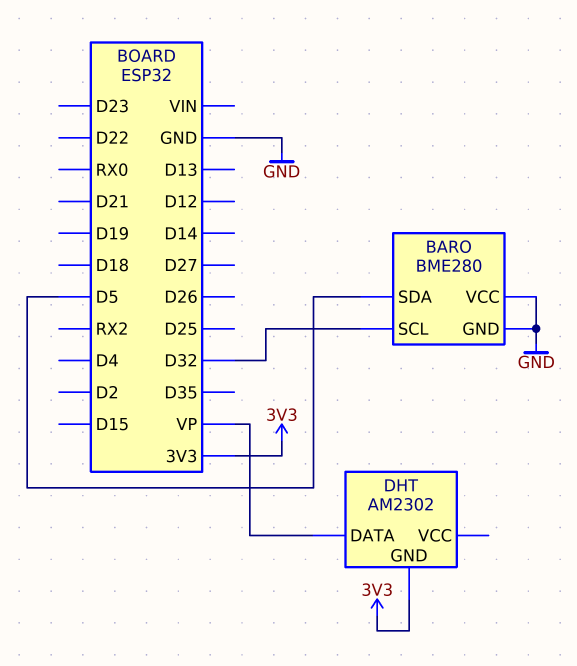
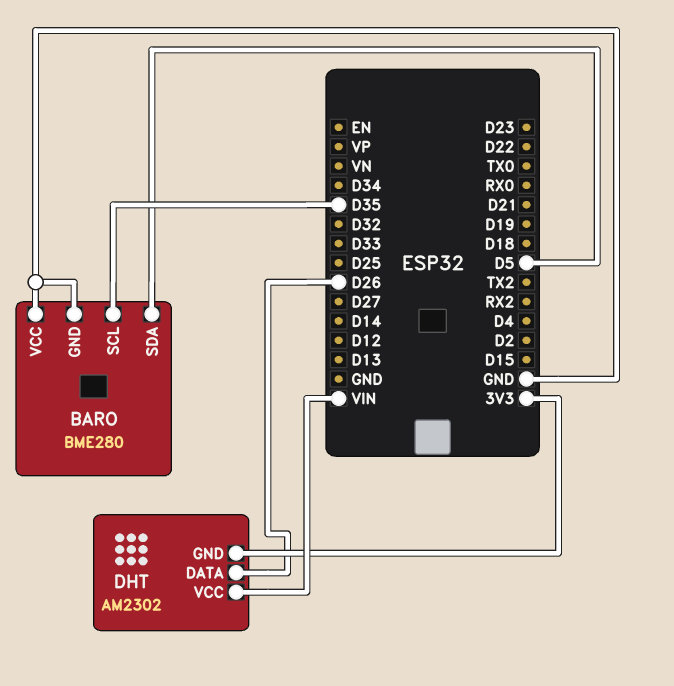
BARO pin SCL: D32 -> D35
DHT pin DATA: VP -> D26
DHT pin VCC: none -> VIN

